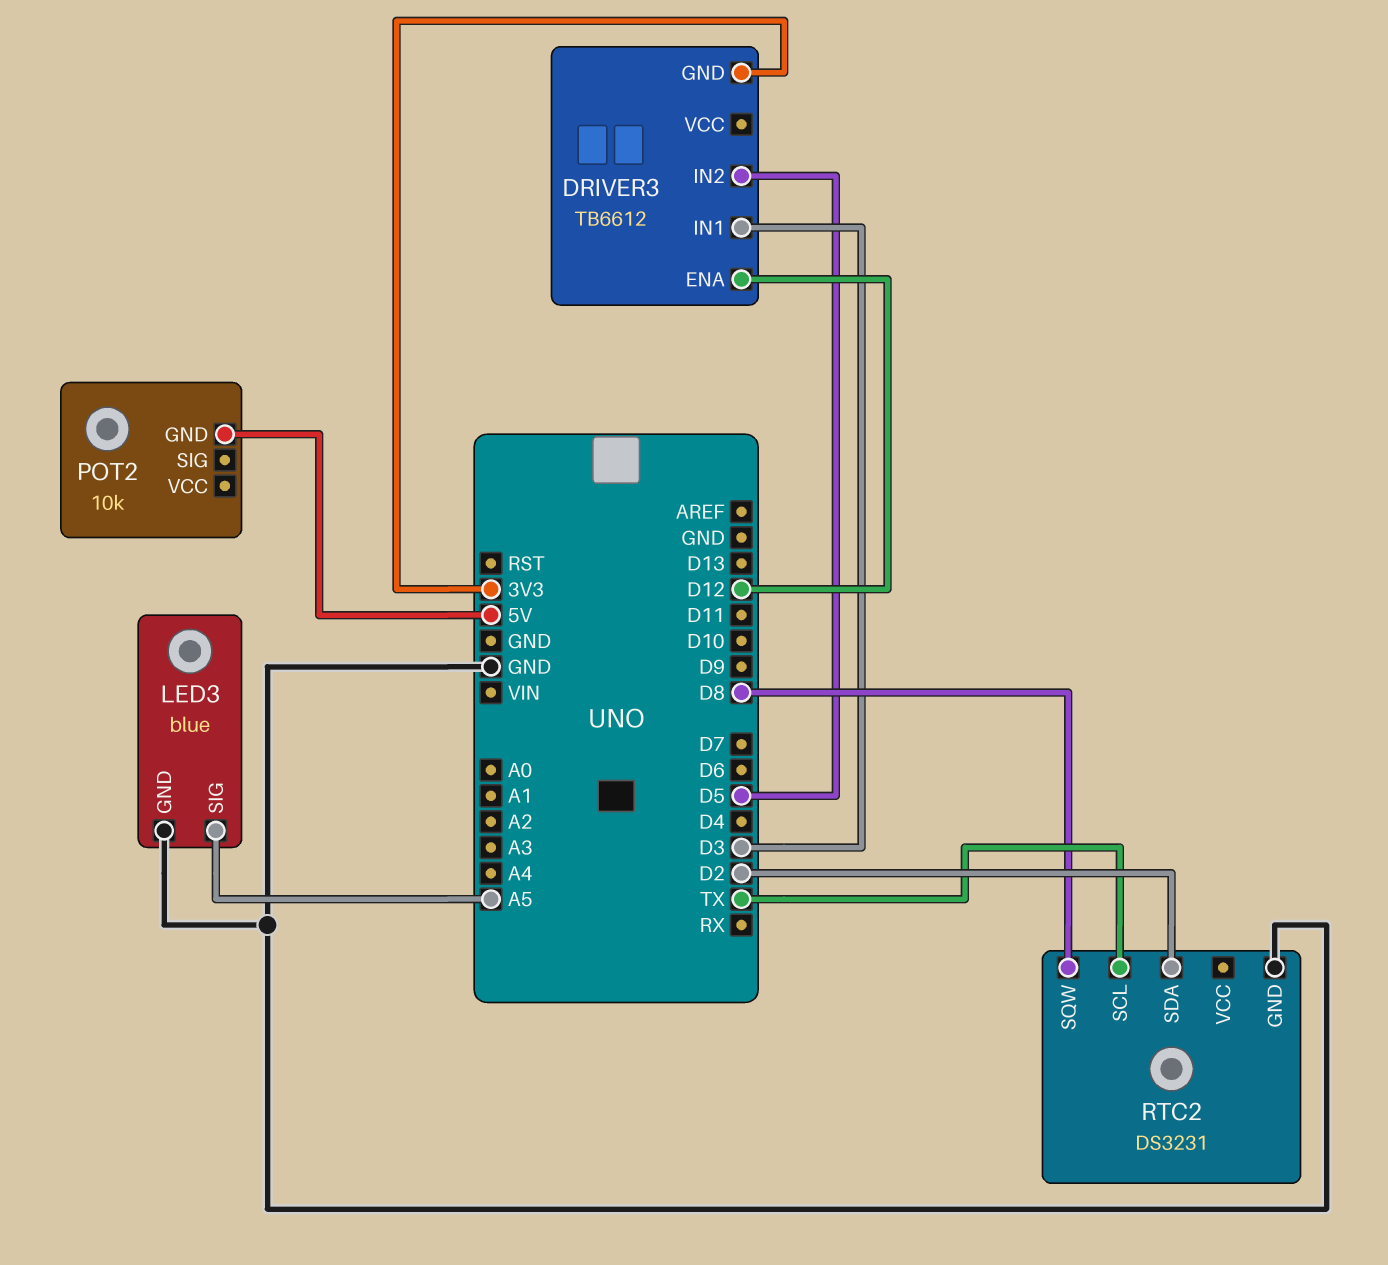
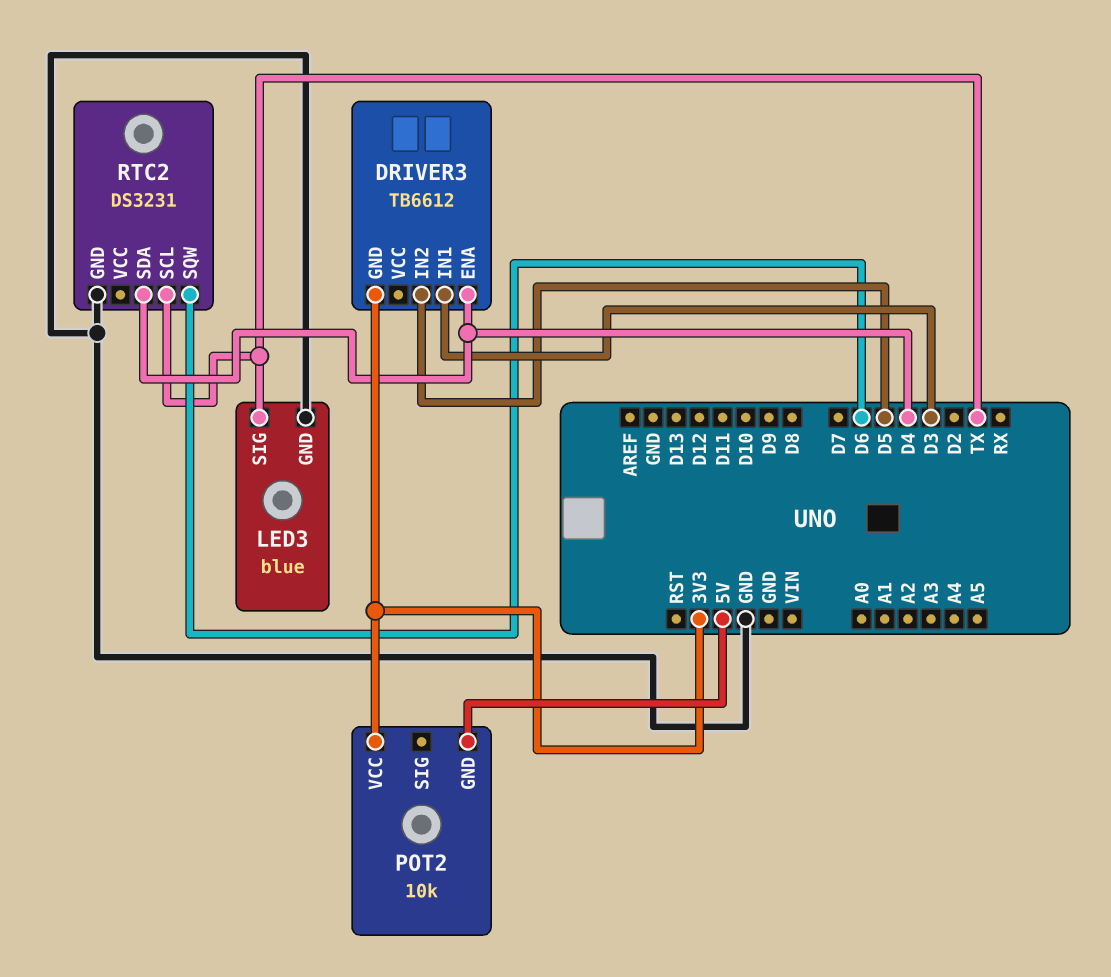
DRIVER3 pin ENA: D12 -> D4
LED3 pin SIG: A5 -> TX
POT2 pin VCC: none -> 3V3
RTC2 pin SDA: D2 -> D4
RTC2 pin SQW: D8 -> D6

